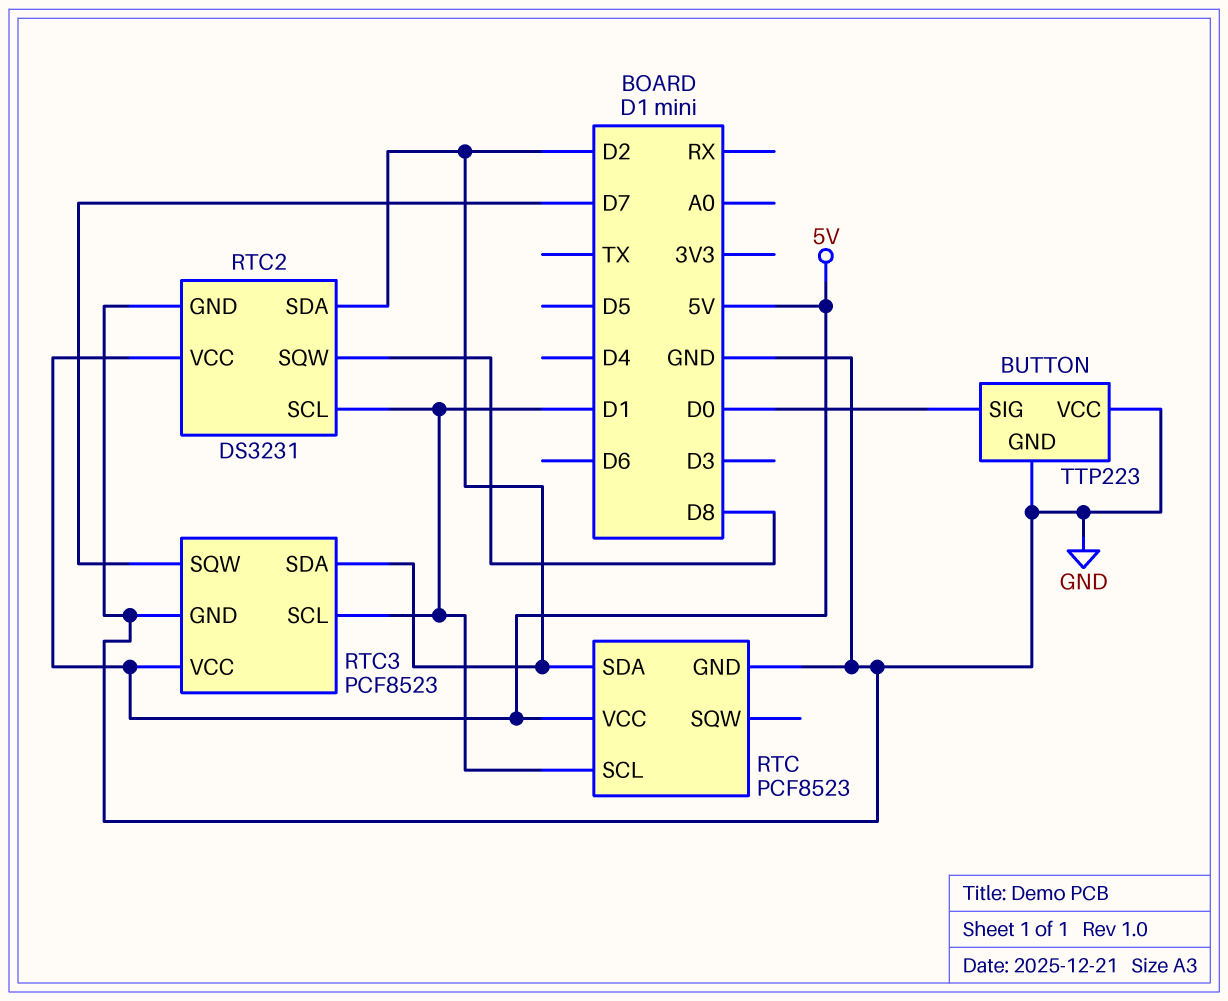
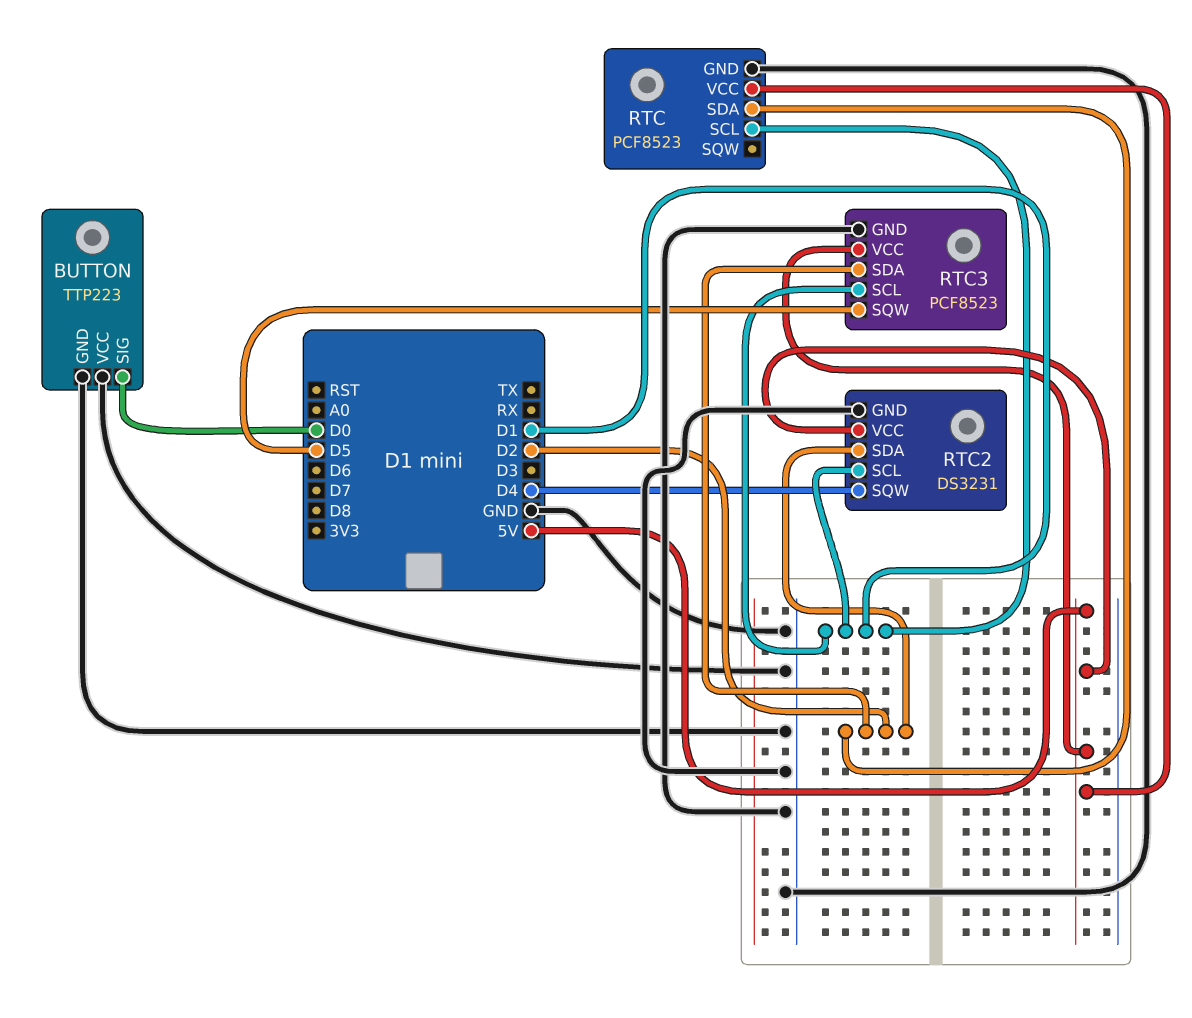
RTC2 pin SQW: D8 -> D4
RTC3 pin SQW: D7 -> D5

